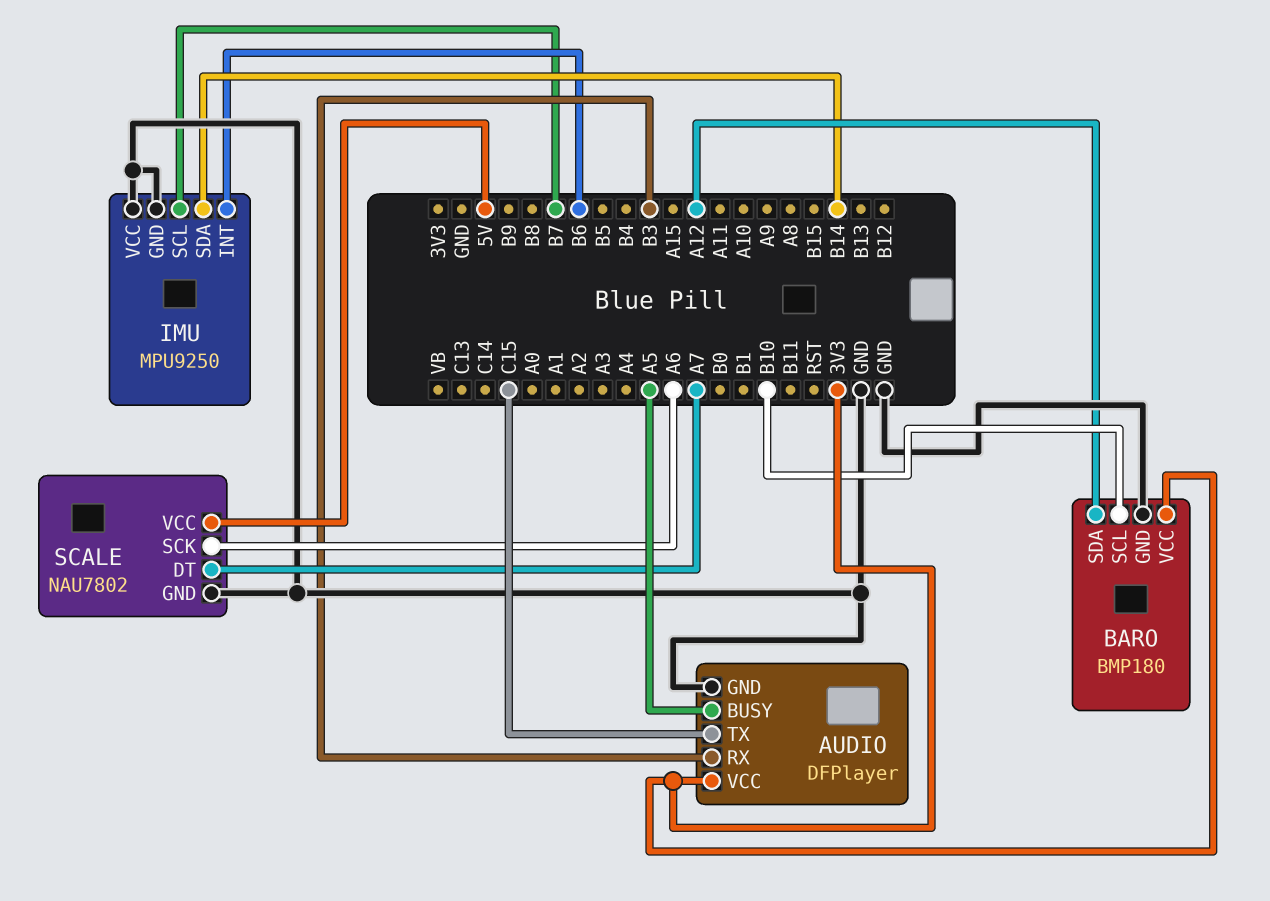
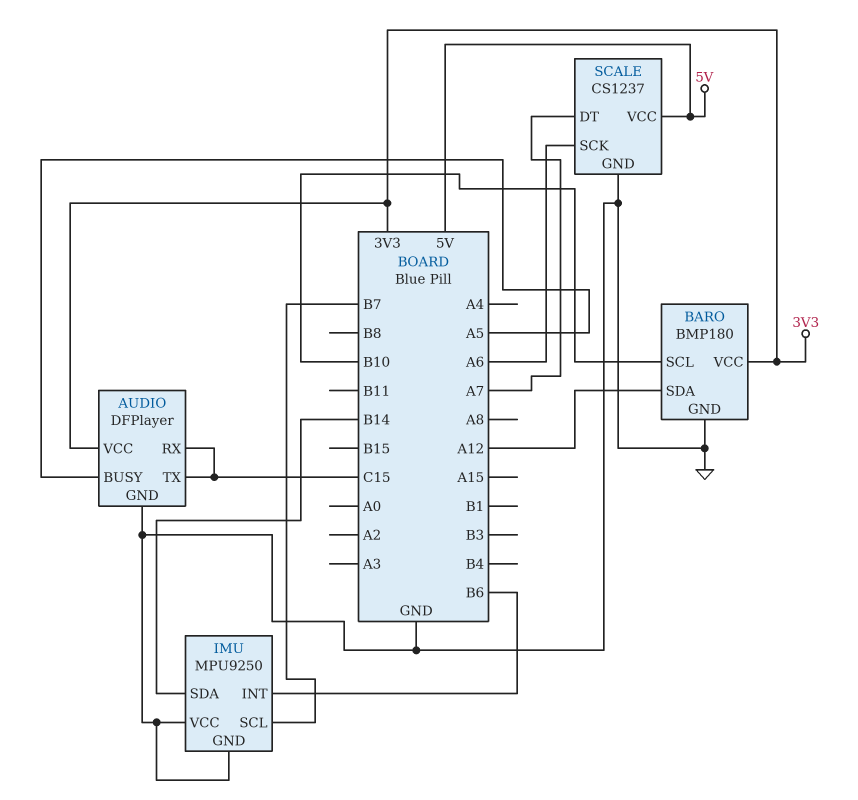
AUDIO pin RX: B3 -> C15
SCALE: NAU7802 -> CS1237

